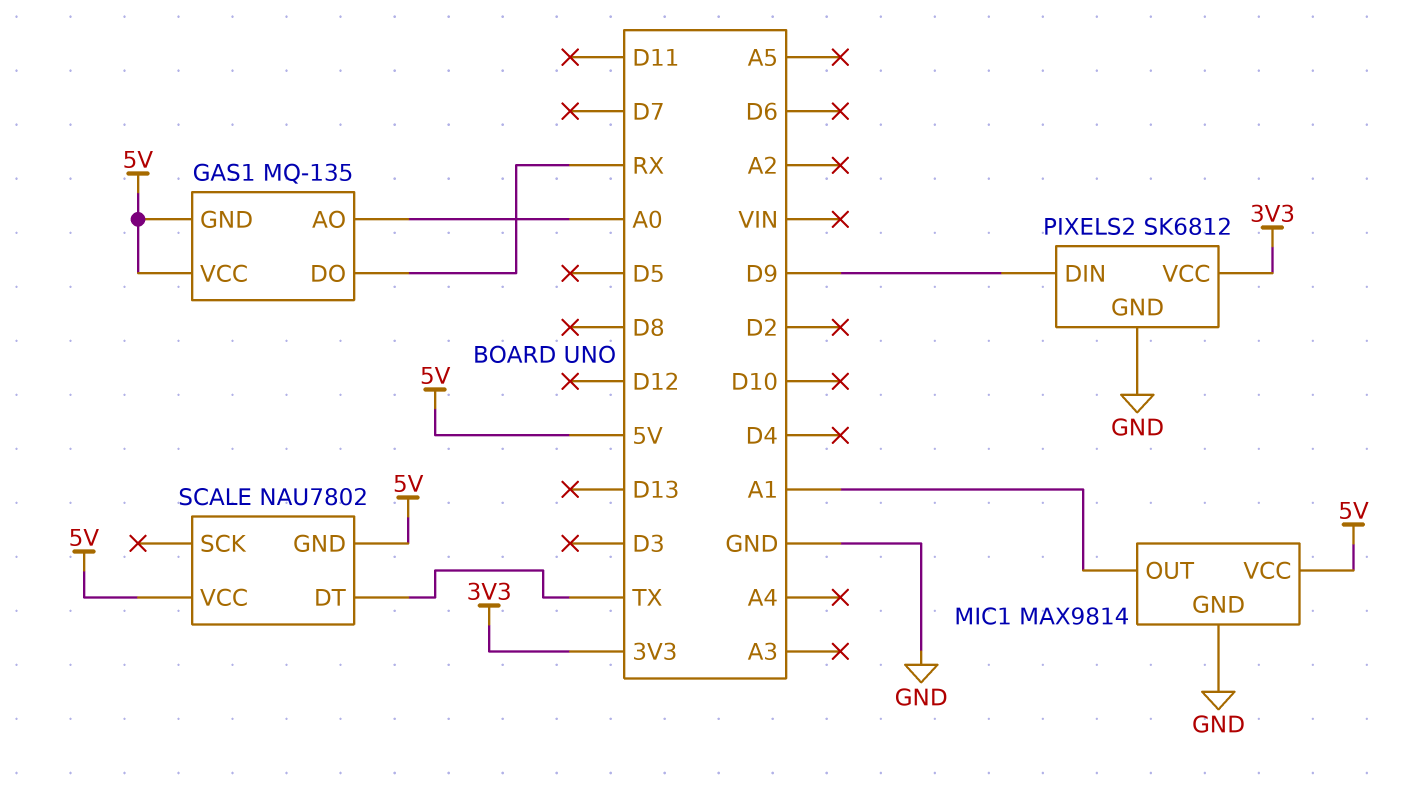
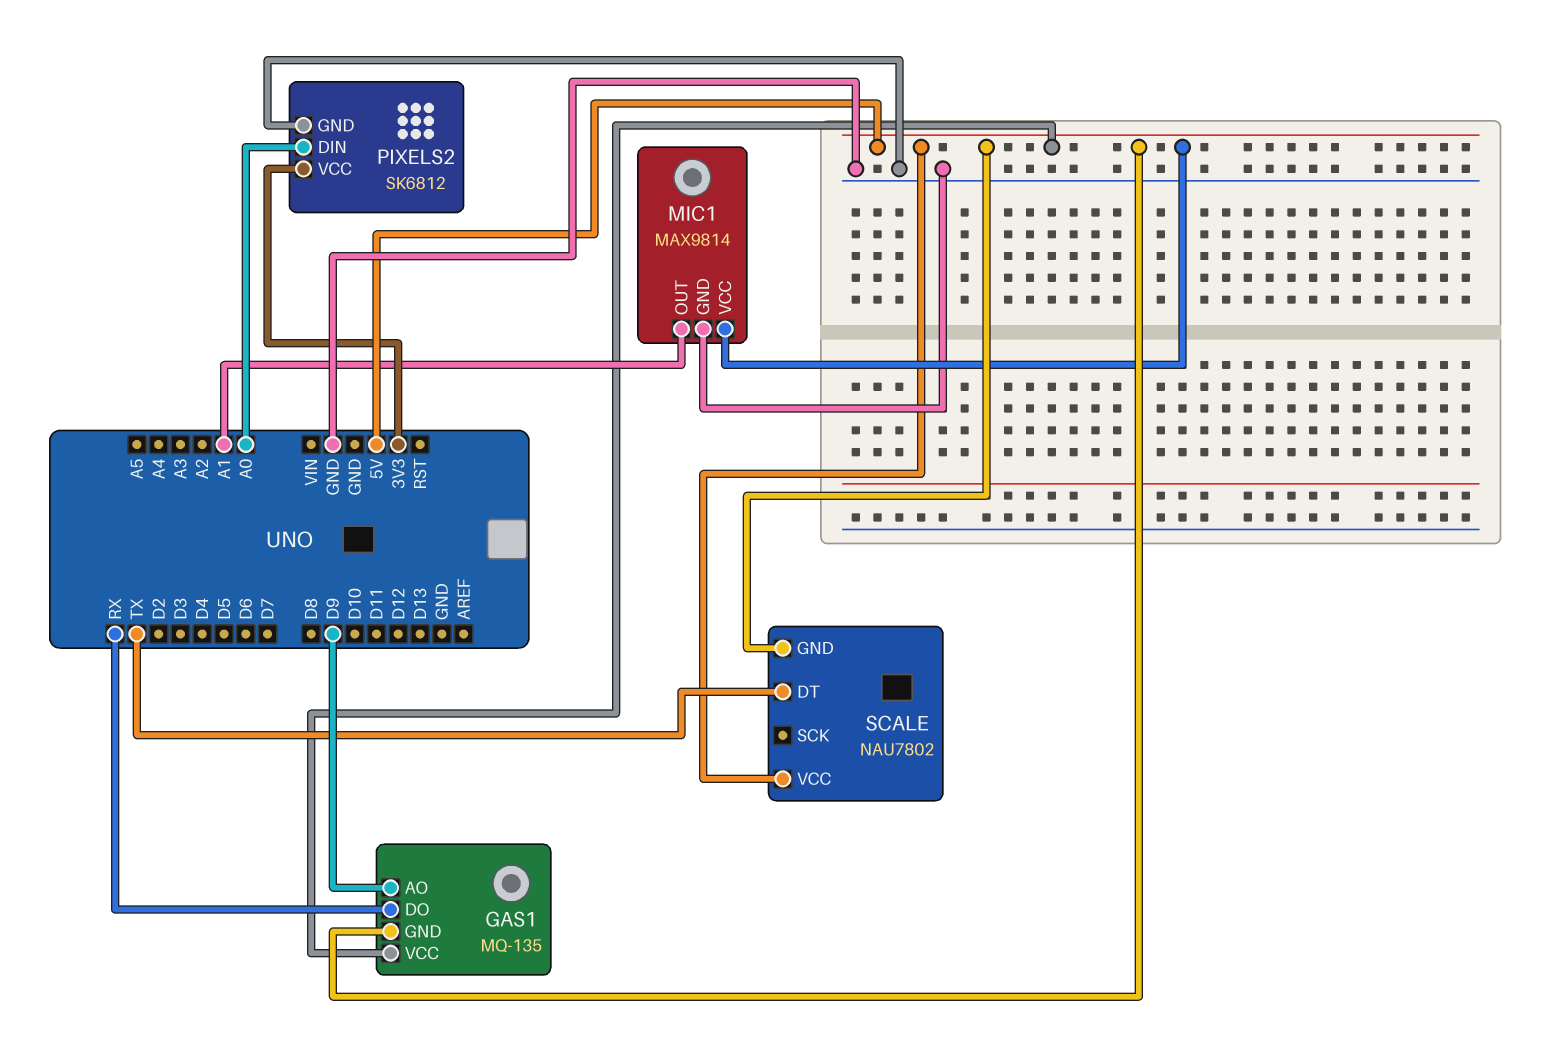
GAS1 pin AO: A0 -> D9
PIXELS2 pin DIN: D9 -> A0

